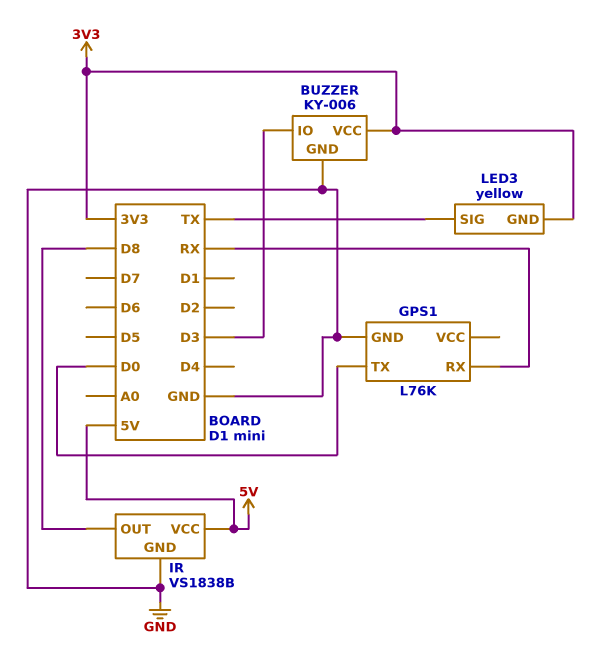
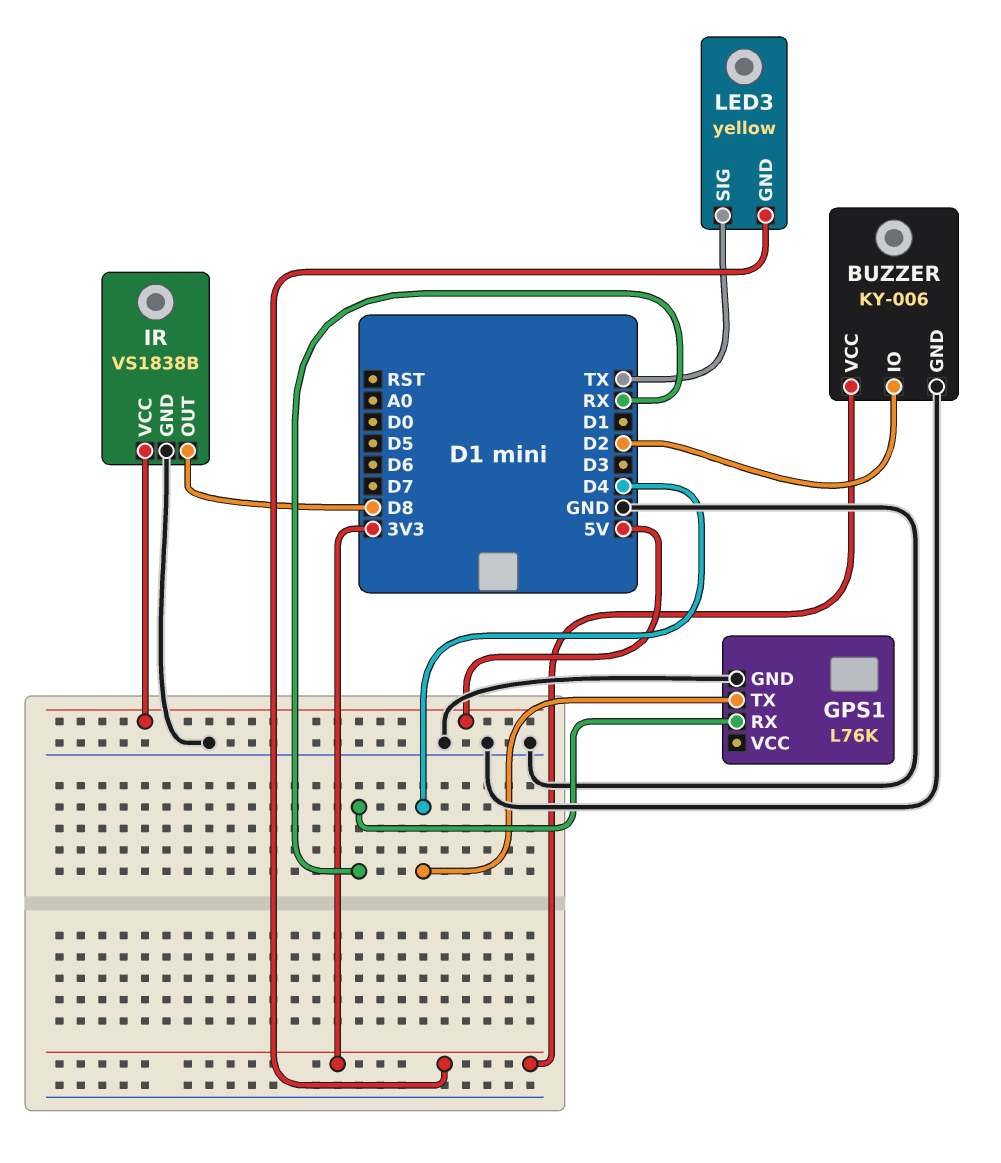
BUZZER pin IO: D3 -> D2
GPS1 pin TX: D0 -> D4

